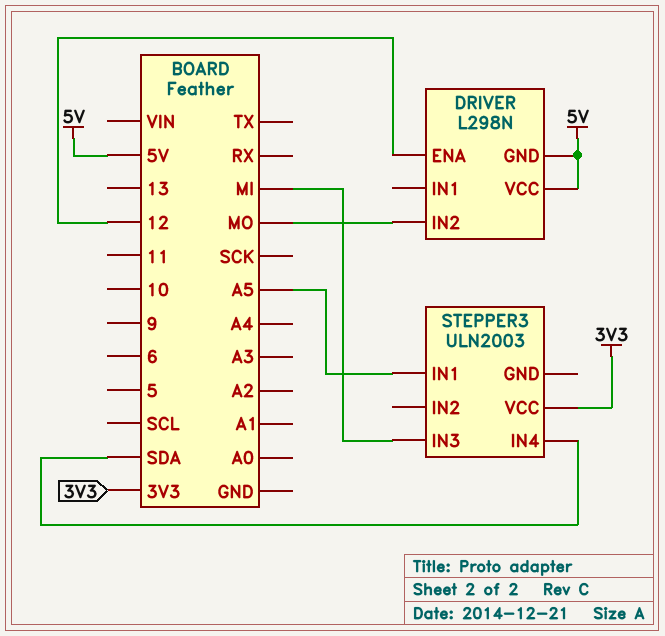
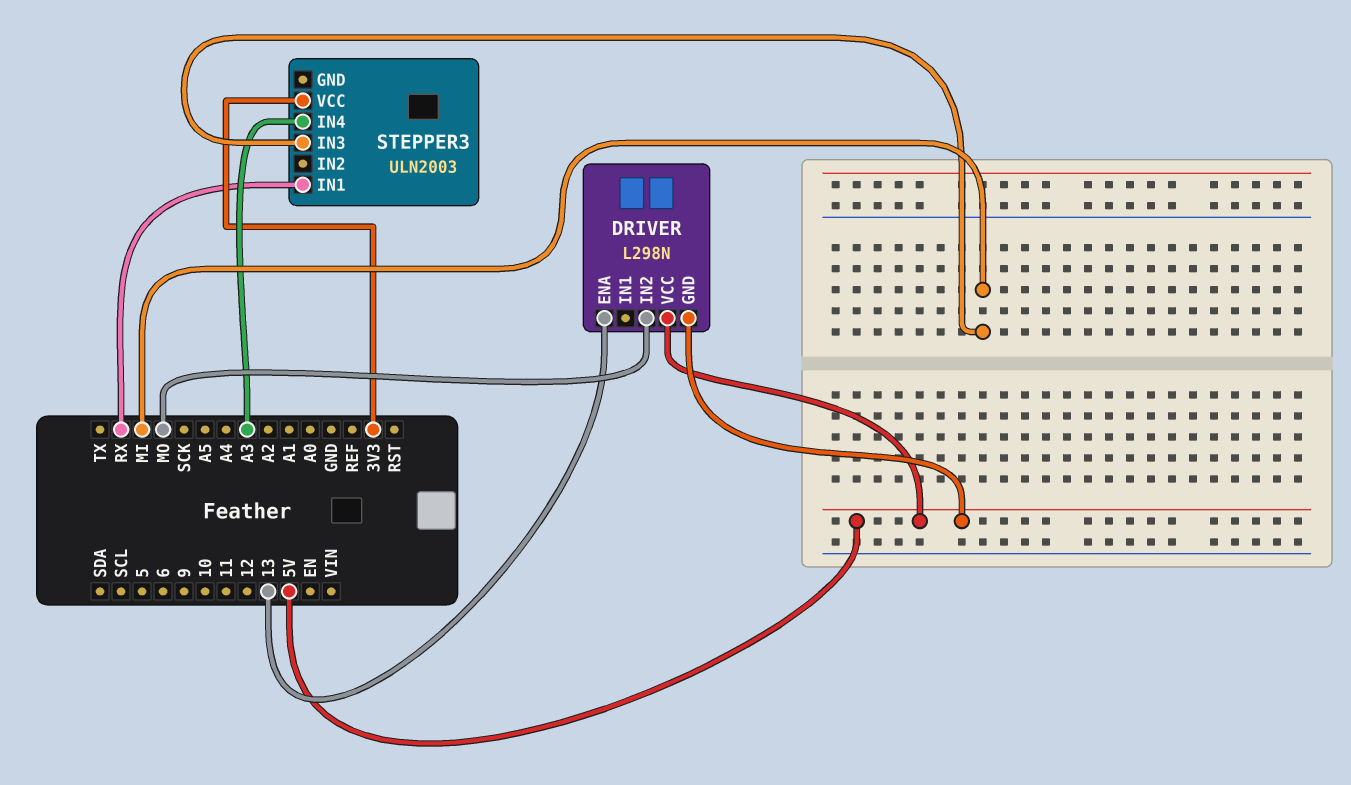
DRIVER pin ENA: 12 -> 13
STEPPER3 pin IN1: A5 -> RX
STEPPER3 pin IN4: SDA -> A3

